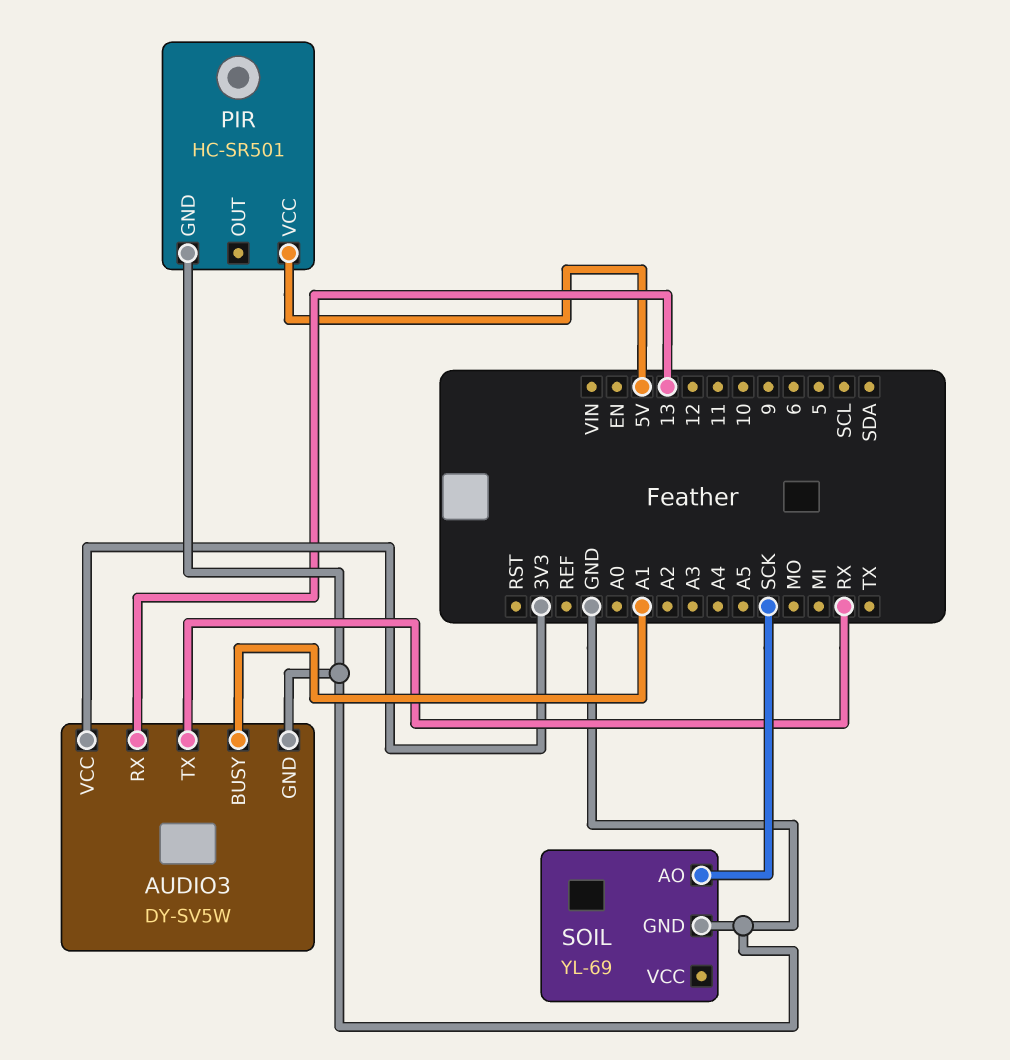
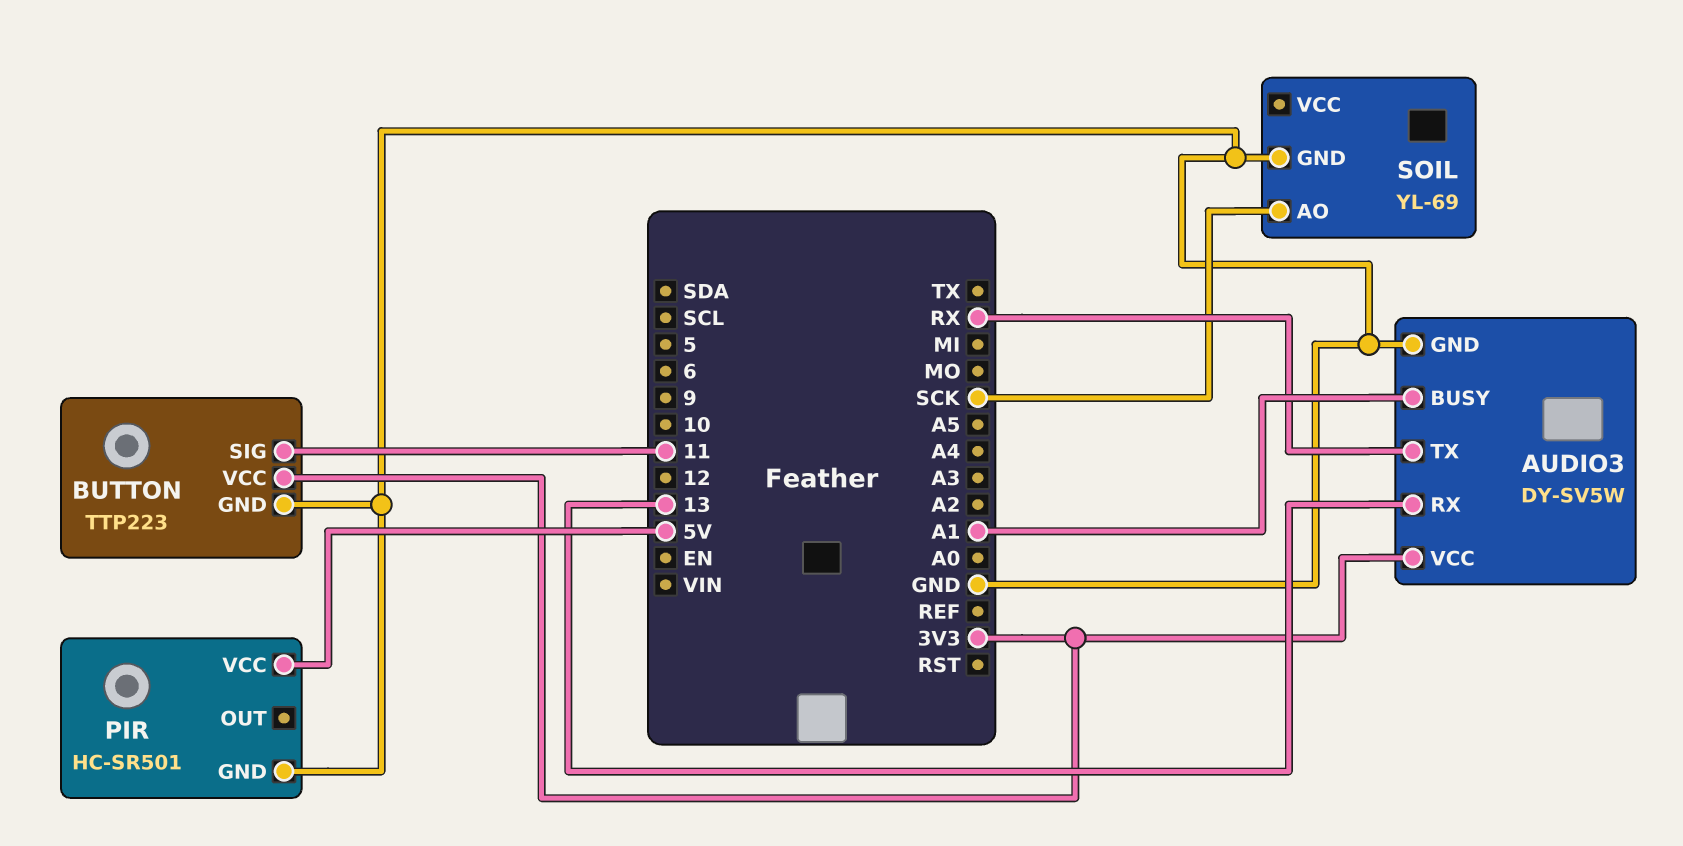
BUTTON: none -> TTP223
BUTTON pin GND: none -> GND
BUTTON pin SIG: none -> 11
BUTTON pin VCC: none -> 3V3

